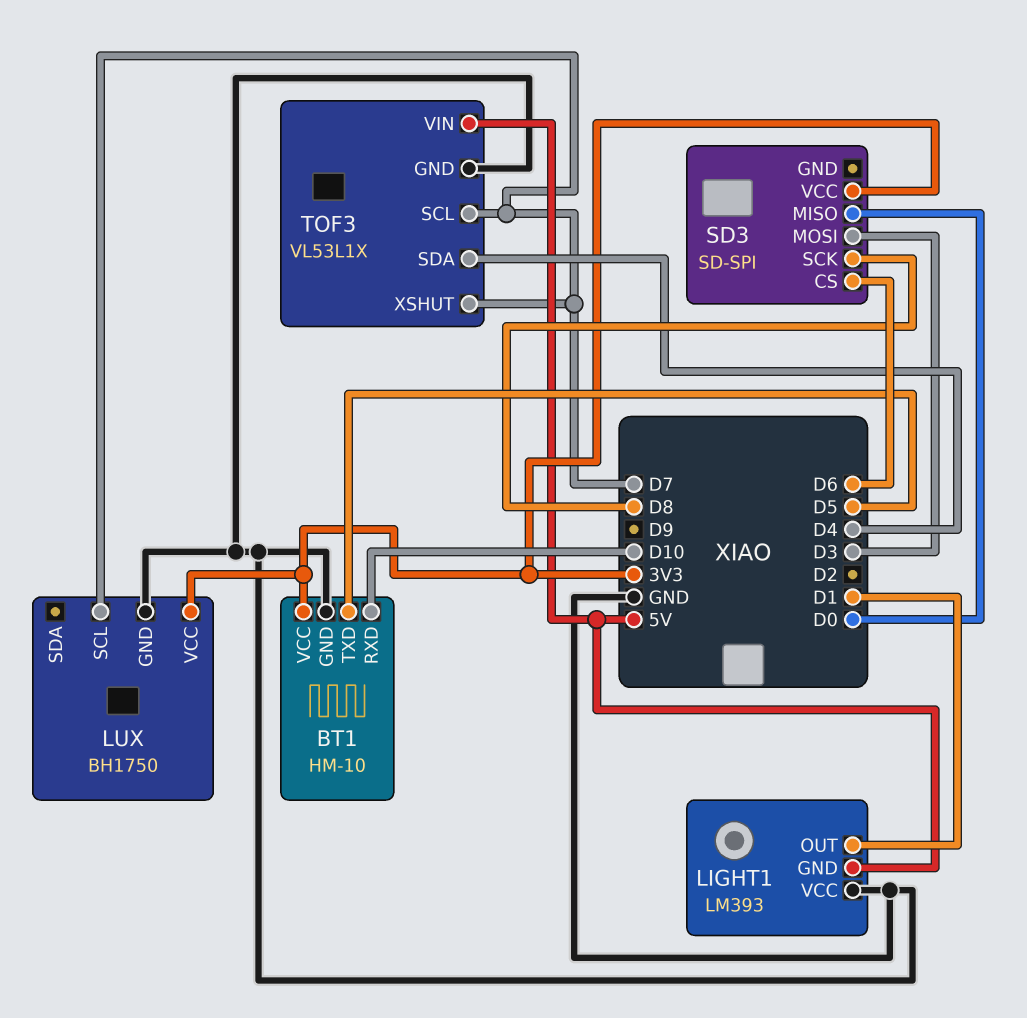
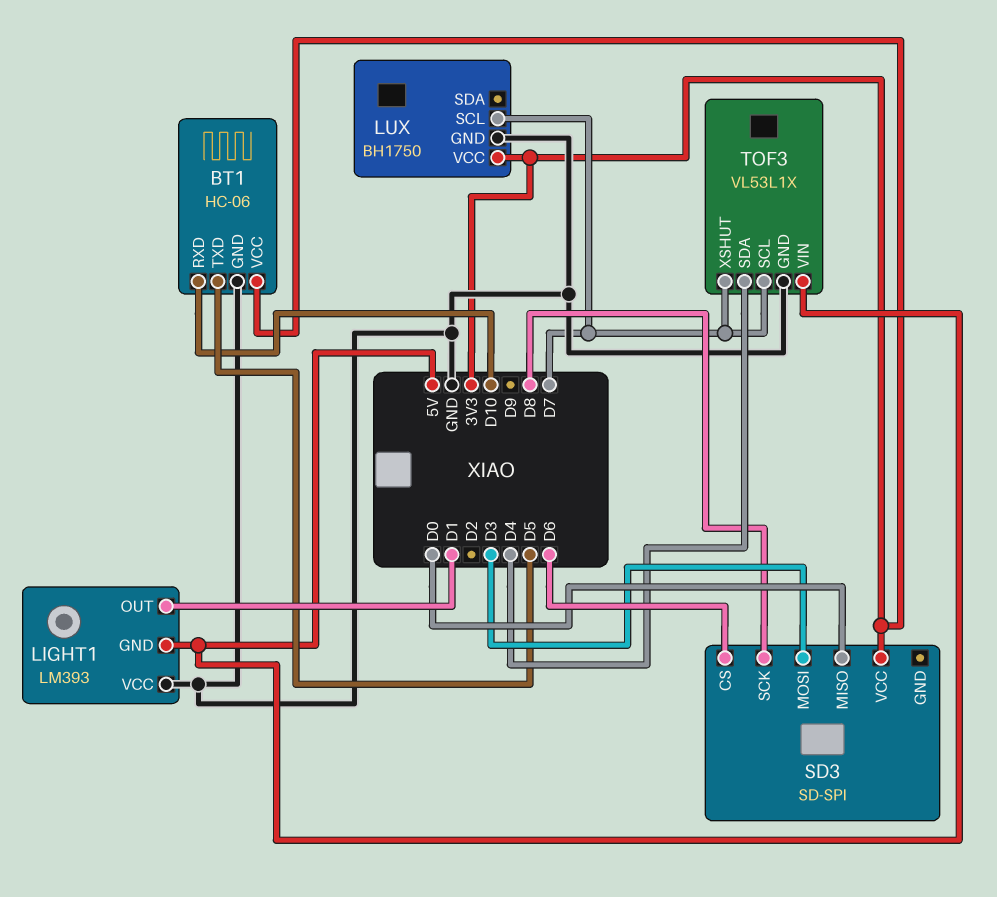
BT1: HM-10 -> HC-06

